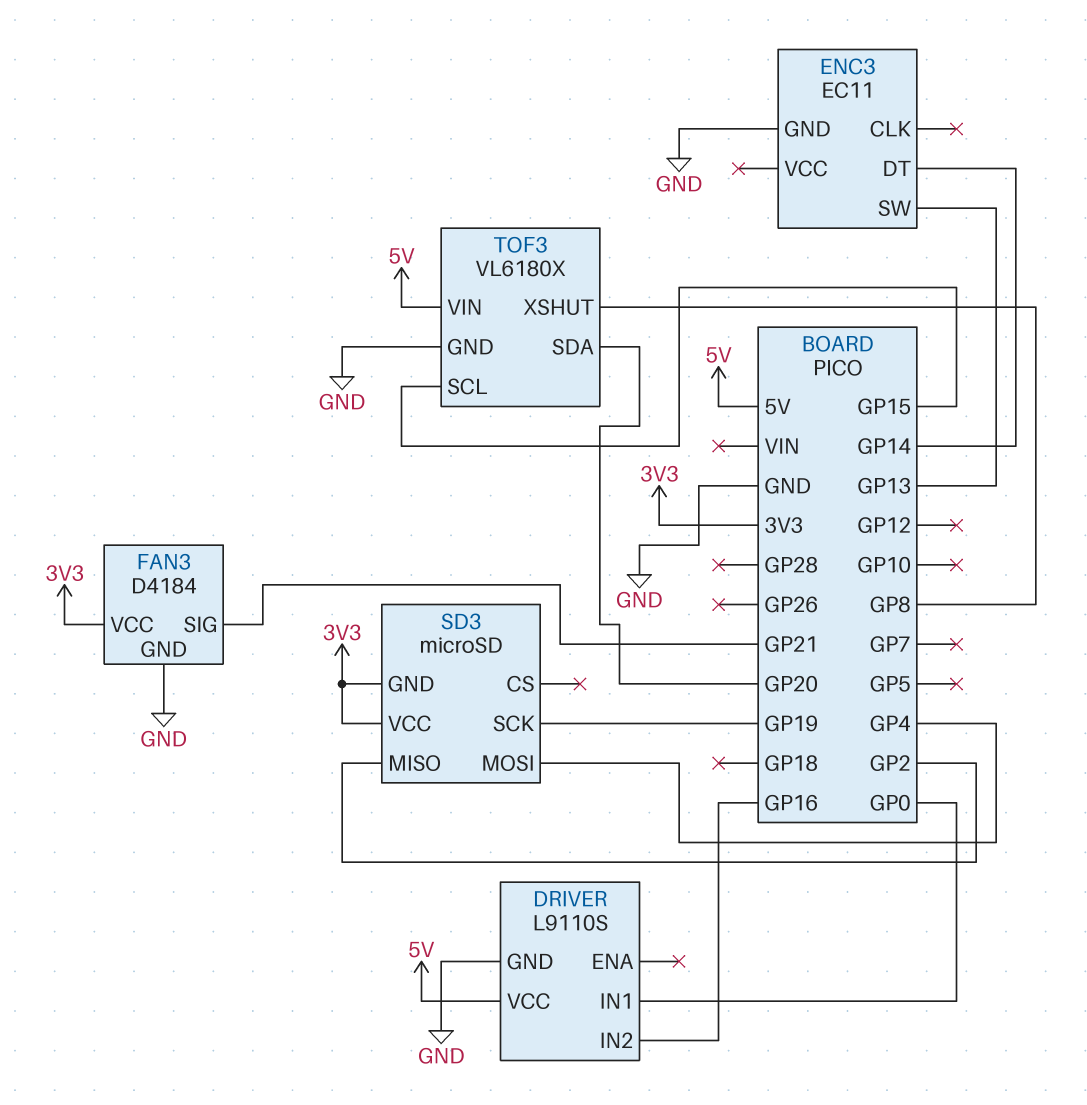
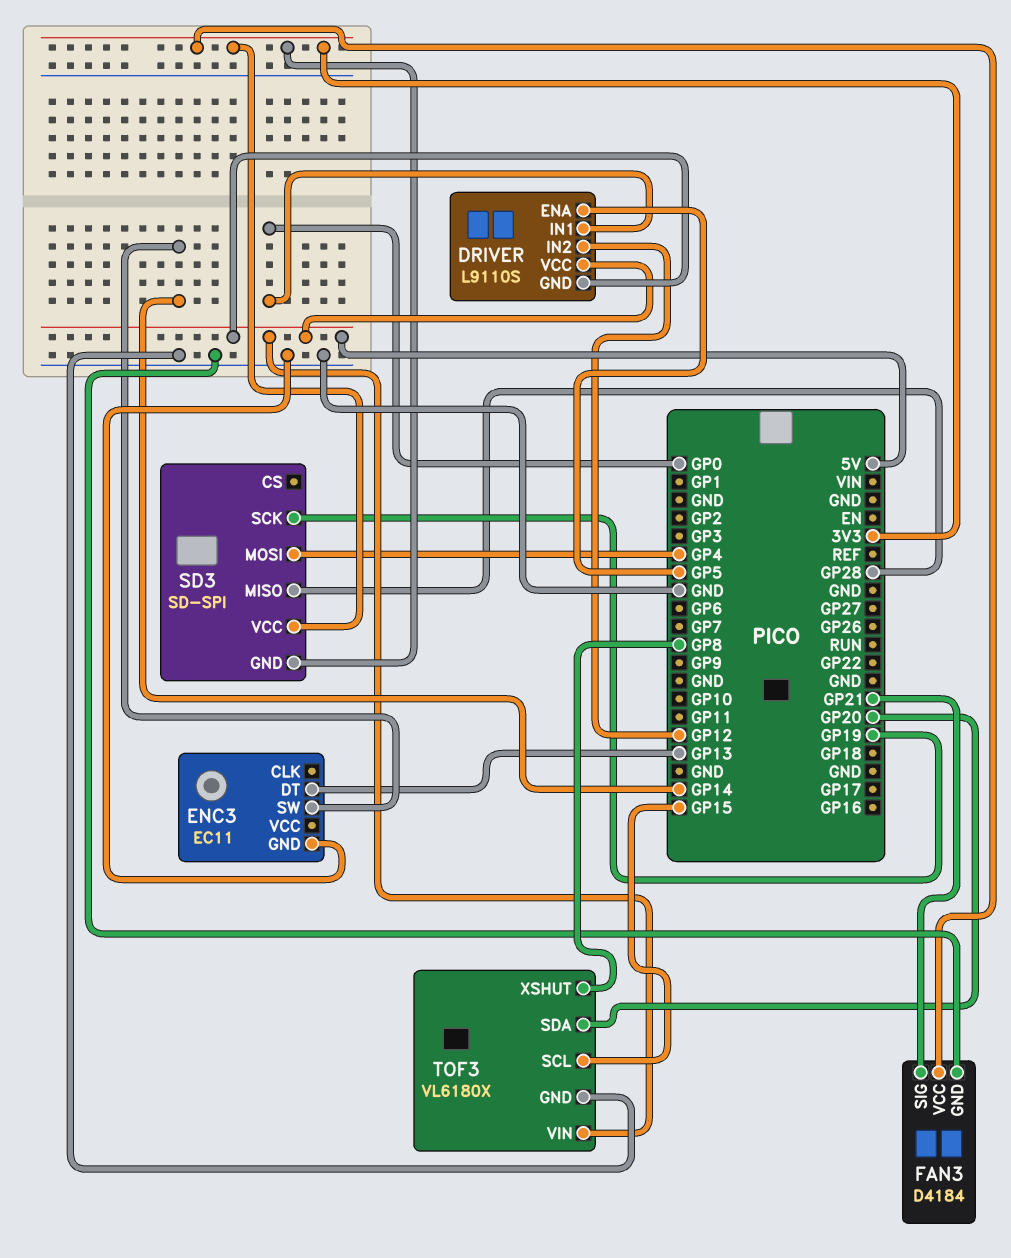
DRIVER pin ENA: none -> GP5
DRIVER pin GND: GND -> 5V
DRIVER pin IN2: GP16 -> GP12
ENC3 pin DT: GP14 -> GP13
ENC3 pin SW: GP13 -> GP14
SD3: microSD -> SD-SPI
SD3 pin MISO: GP2 -> GP28

